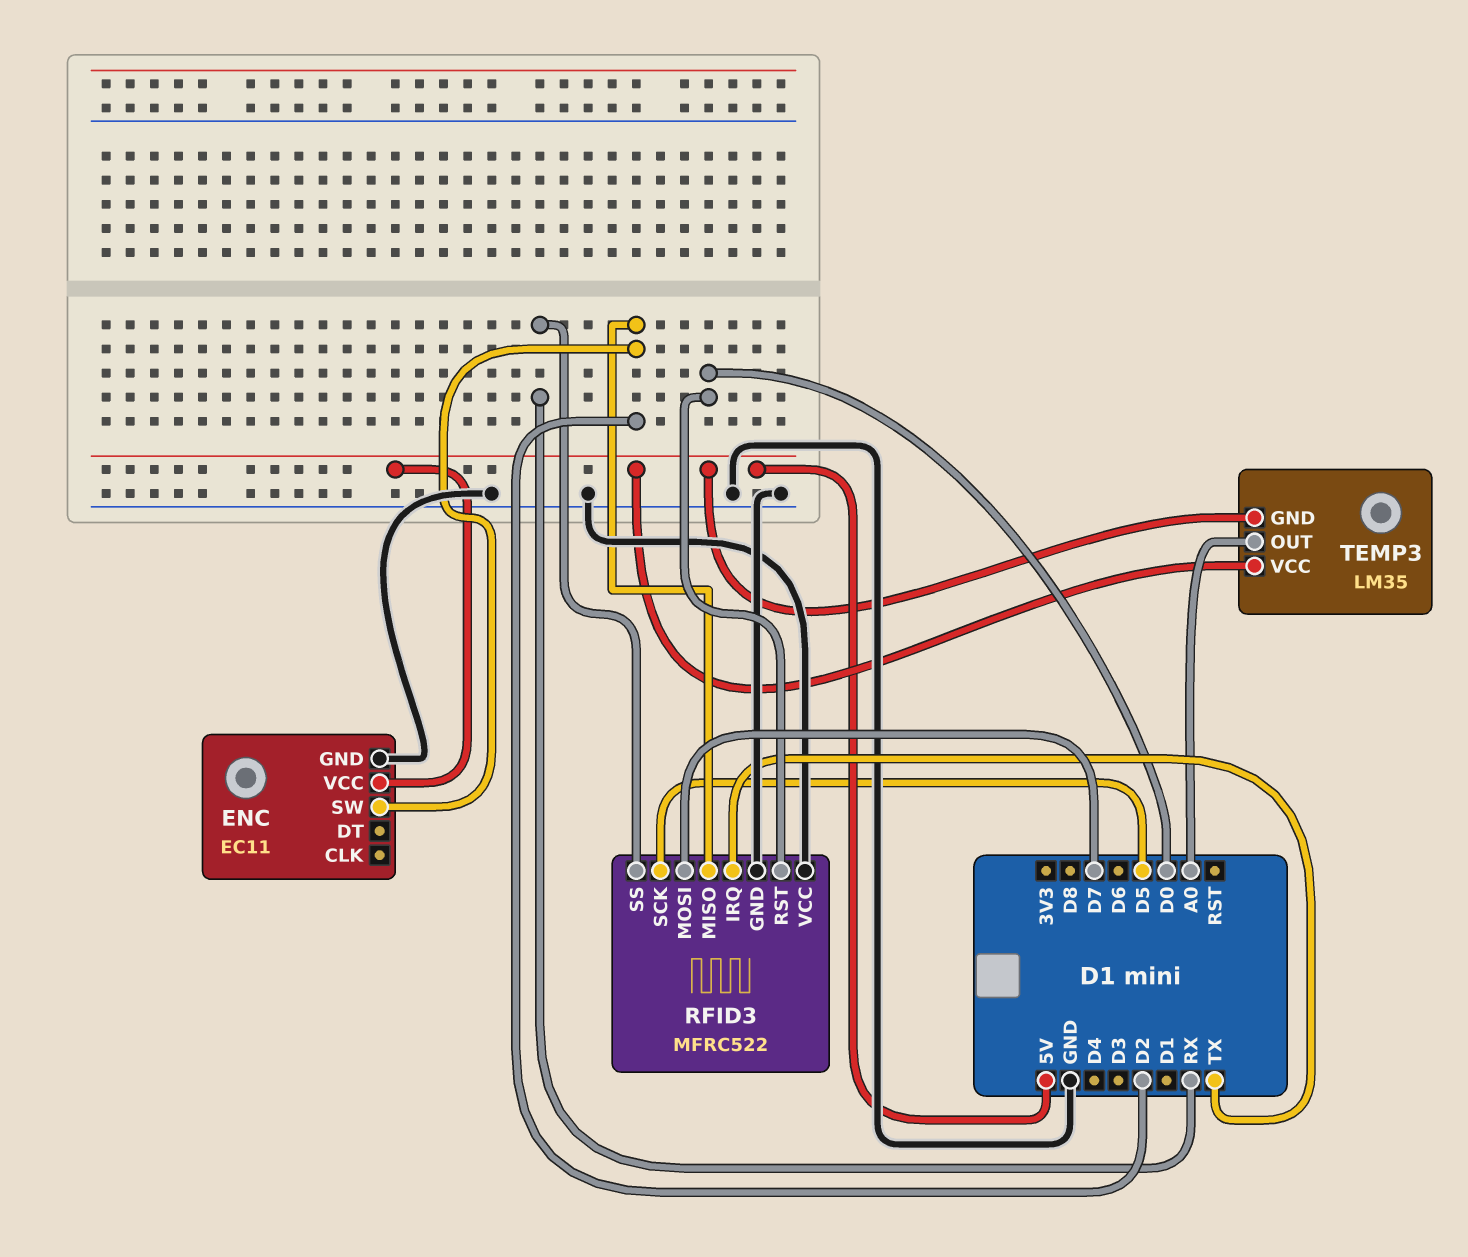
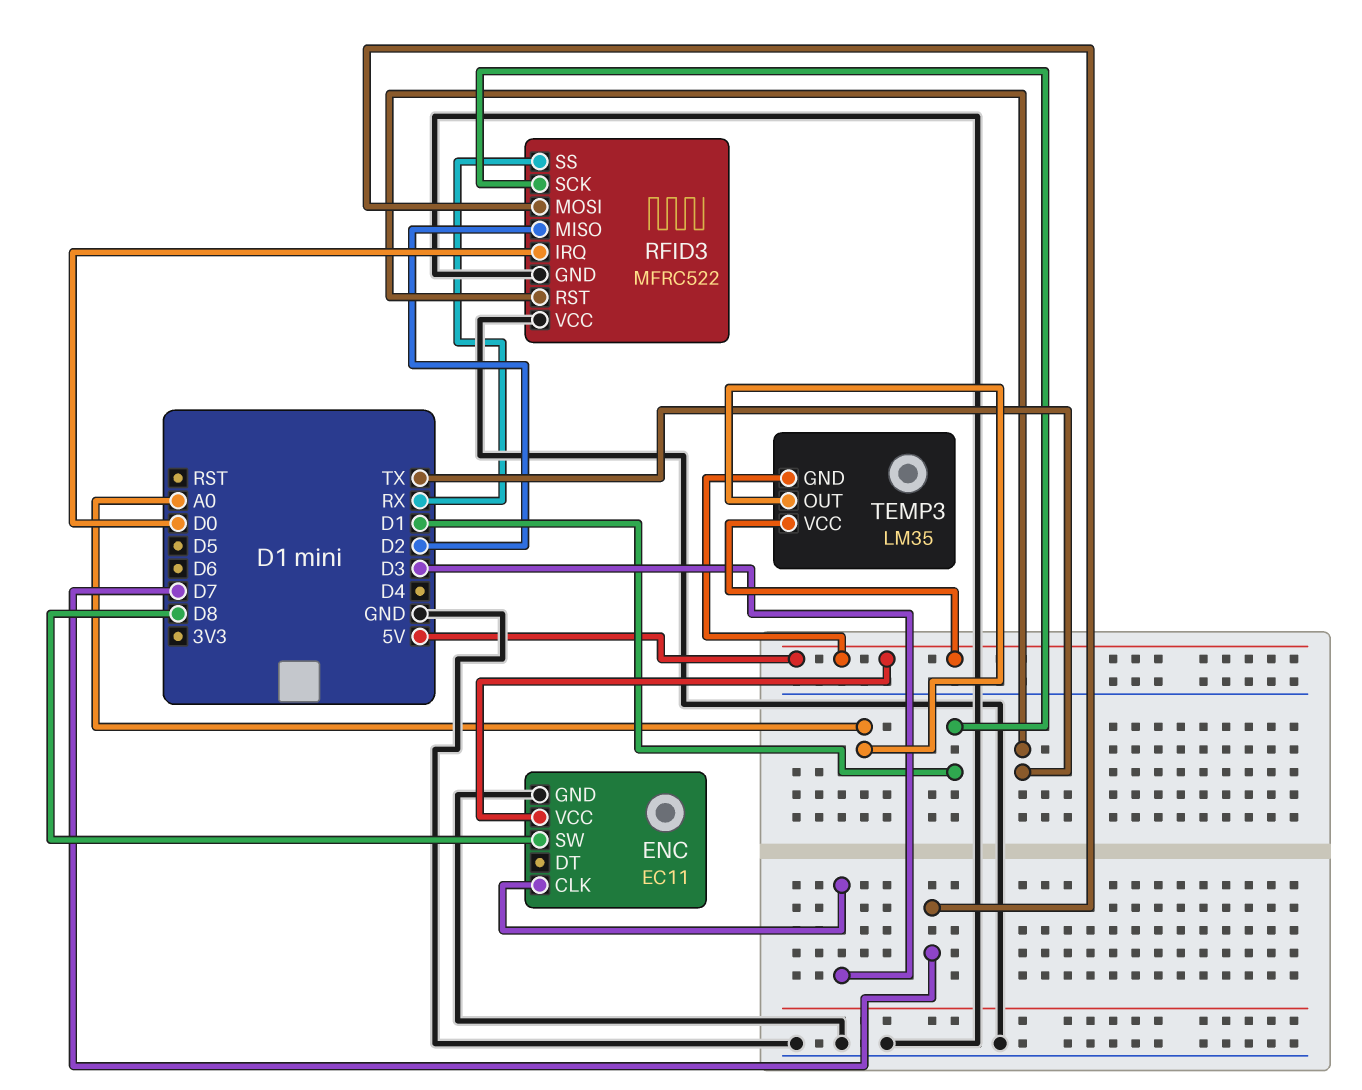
ENC pin CLK: none -> D3
ENC pin SW: D2 -> D8
RFID3 pin IRQ: TX -> D0
RFID3 pin RST: D0 -> TX
RFID3 pin SCK: D5 -> D1

